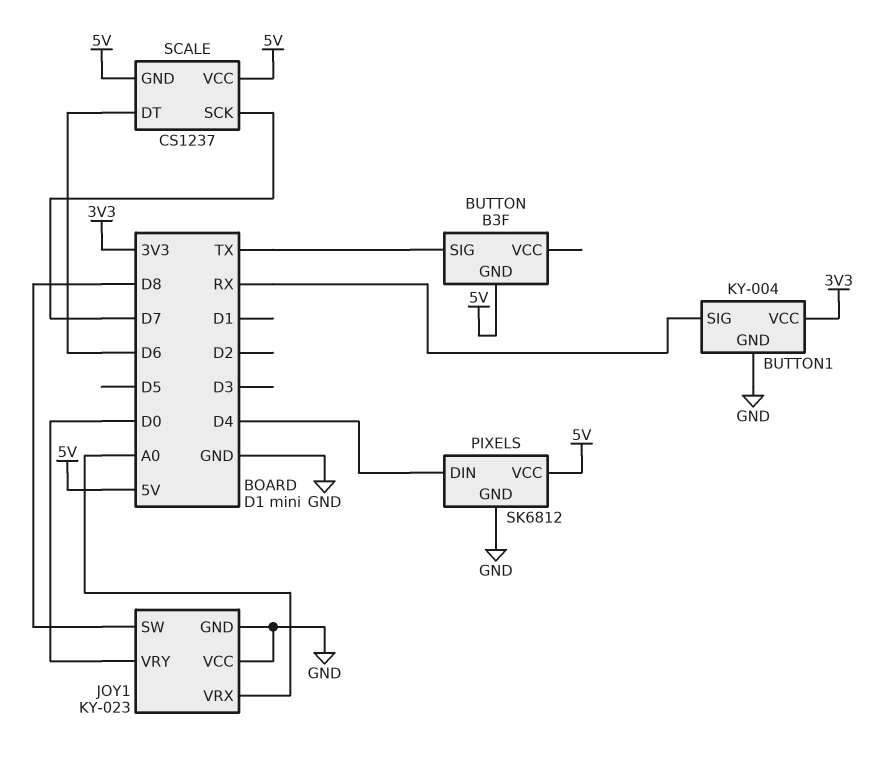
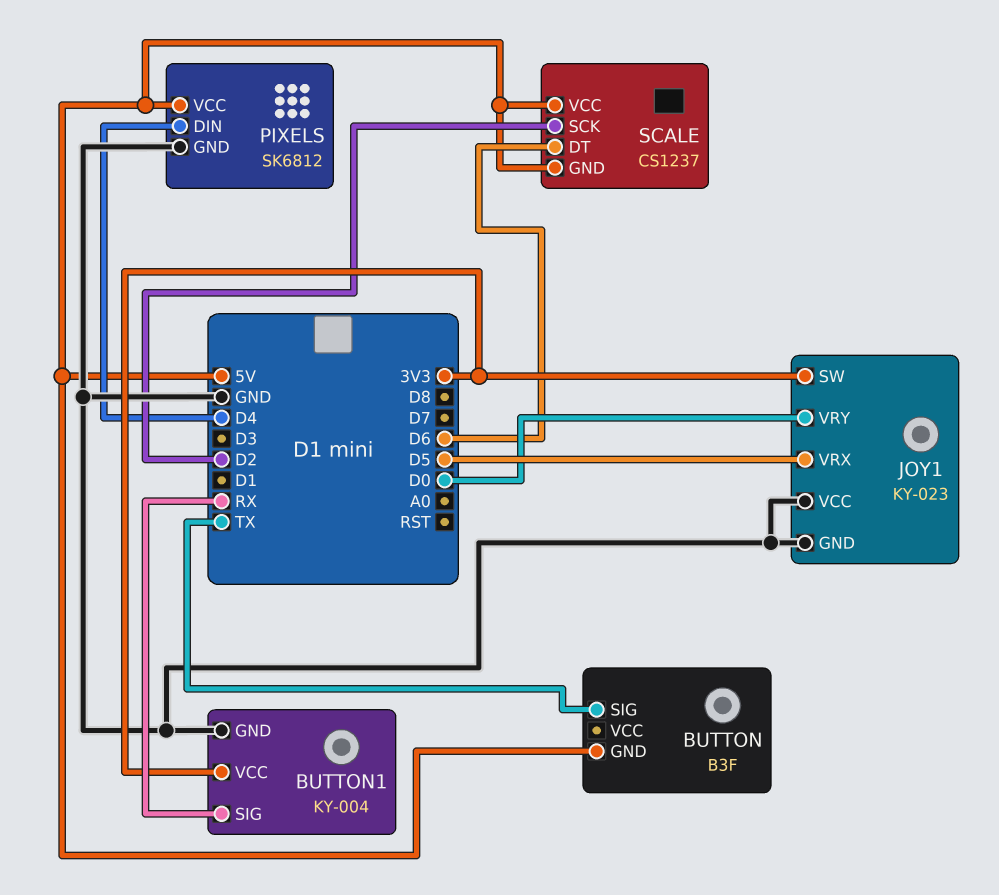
JOY1 pin SW: D8 -> 3V3
JOY1 pin VRX: A0 -> D5
SCALE pin SCK: D7 -> D2

